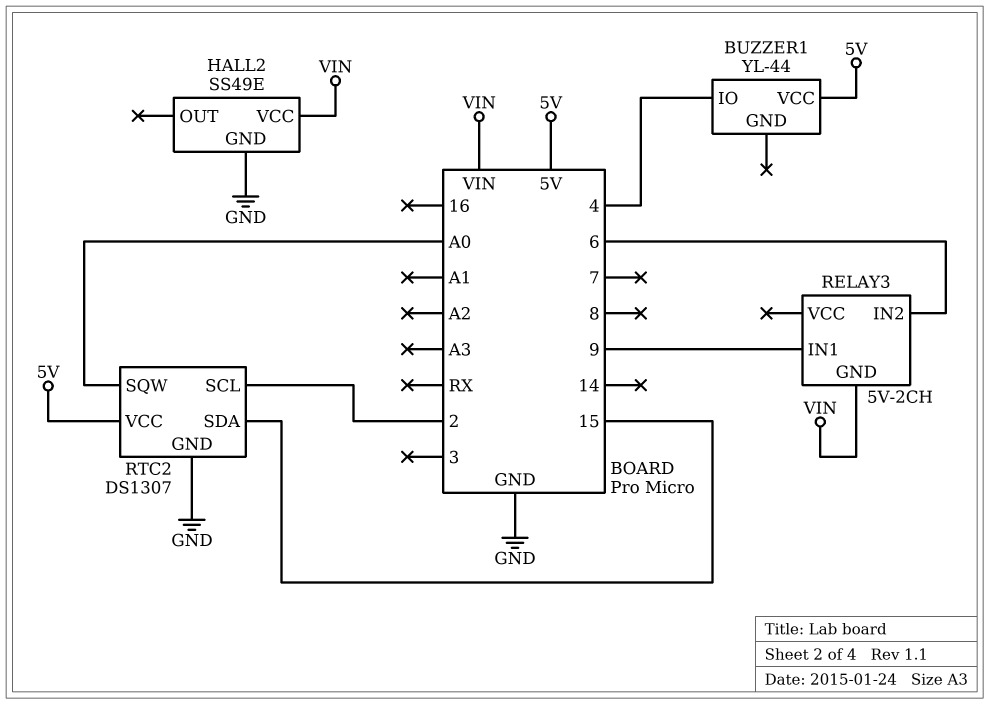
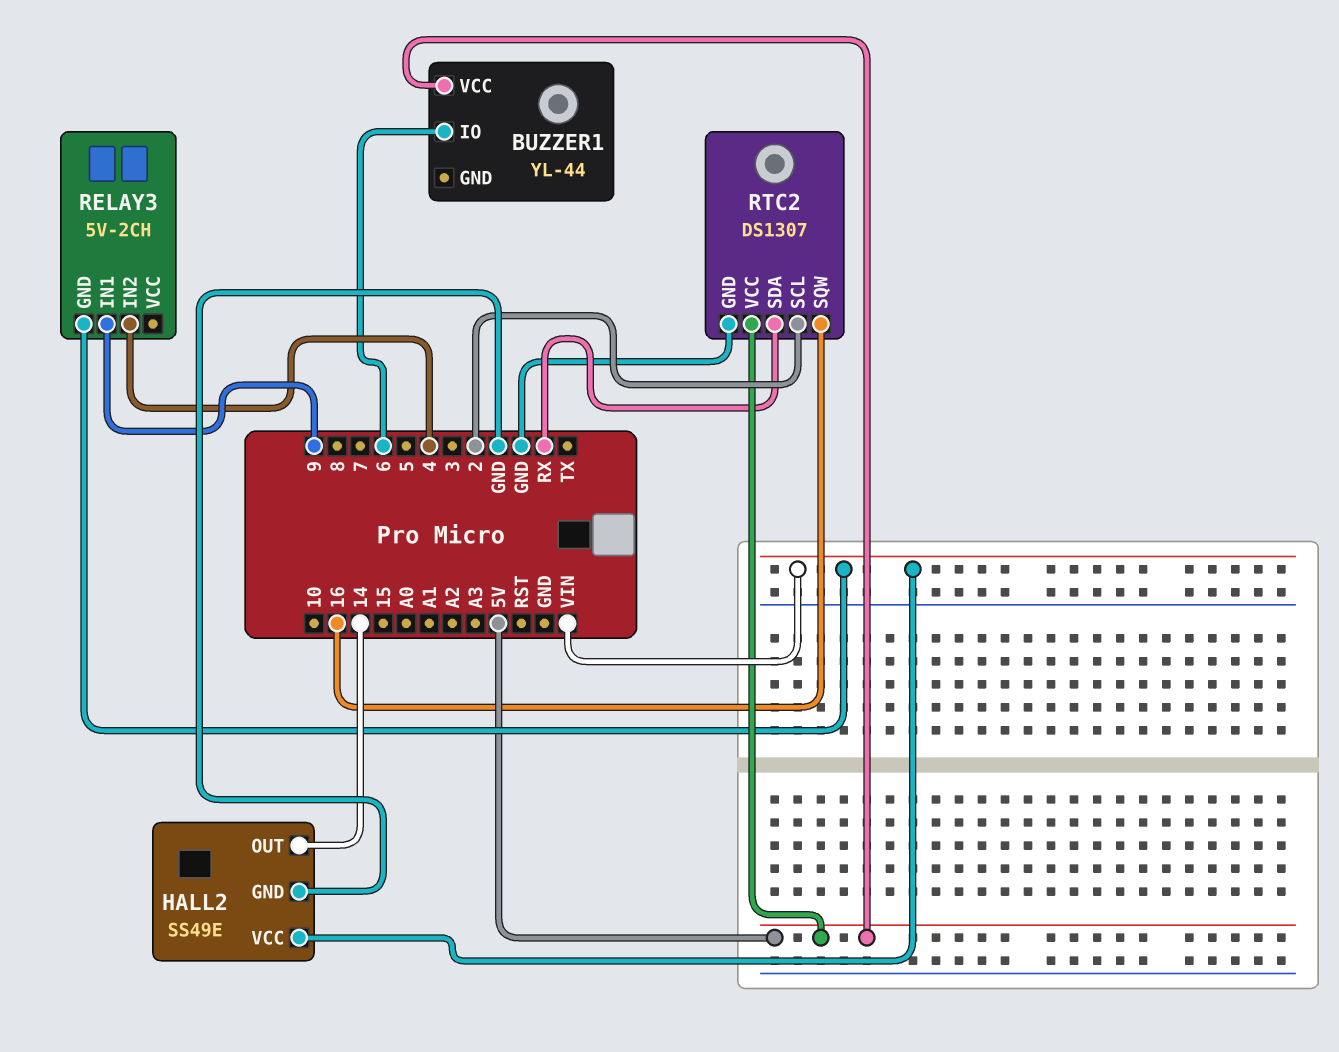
BUZZER1 pin IO: 4 -> 6
HALL2 pin OUT: none -> 14
RELAY3 pin IN2: 6 -> 4
RTC2 pin SDA: 15 -> RX
RTC2 pin SQW: A0 -> 16

